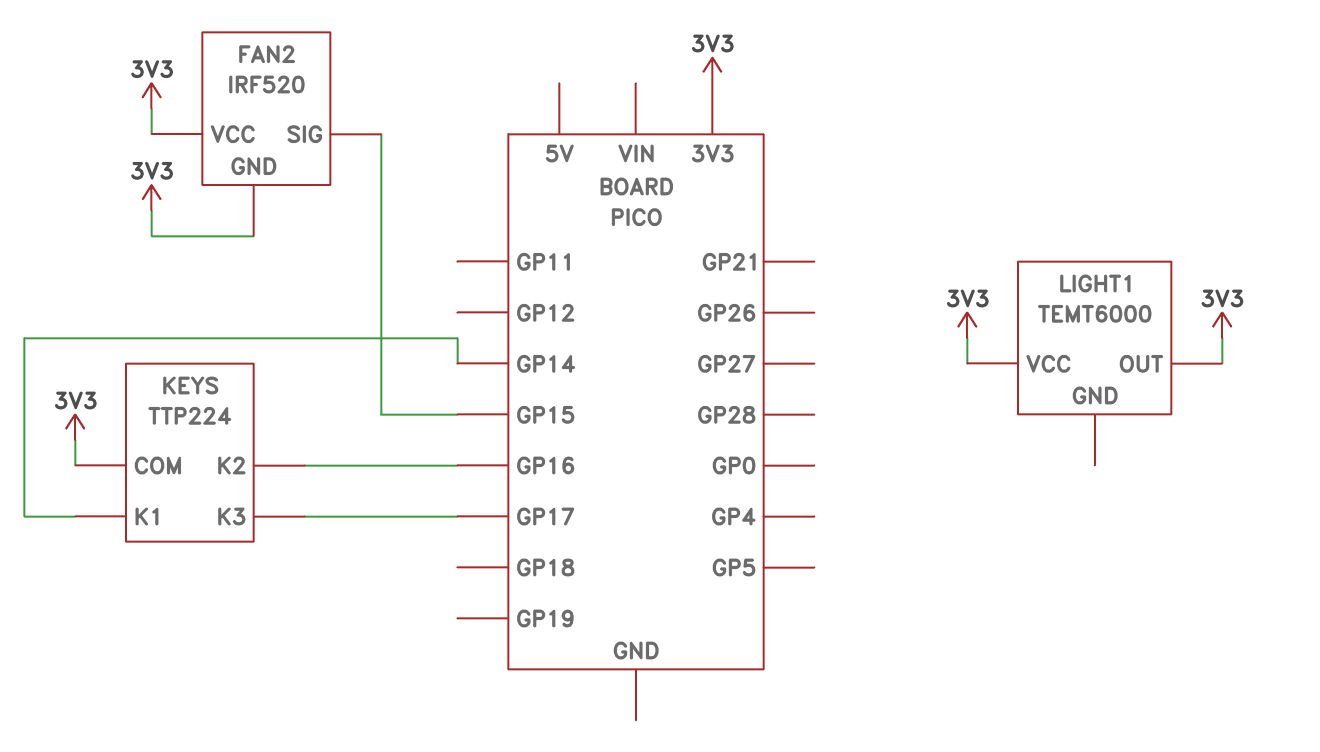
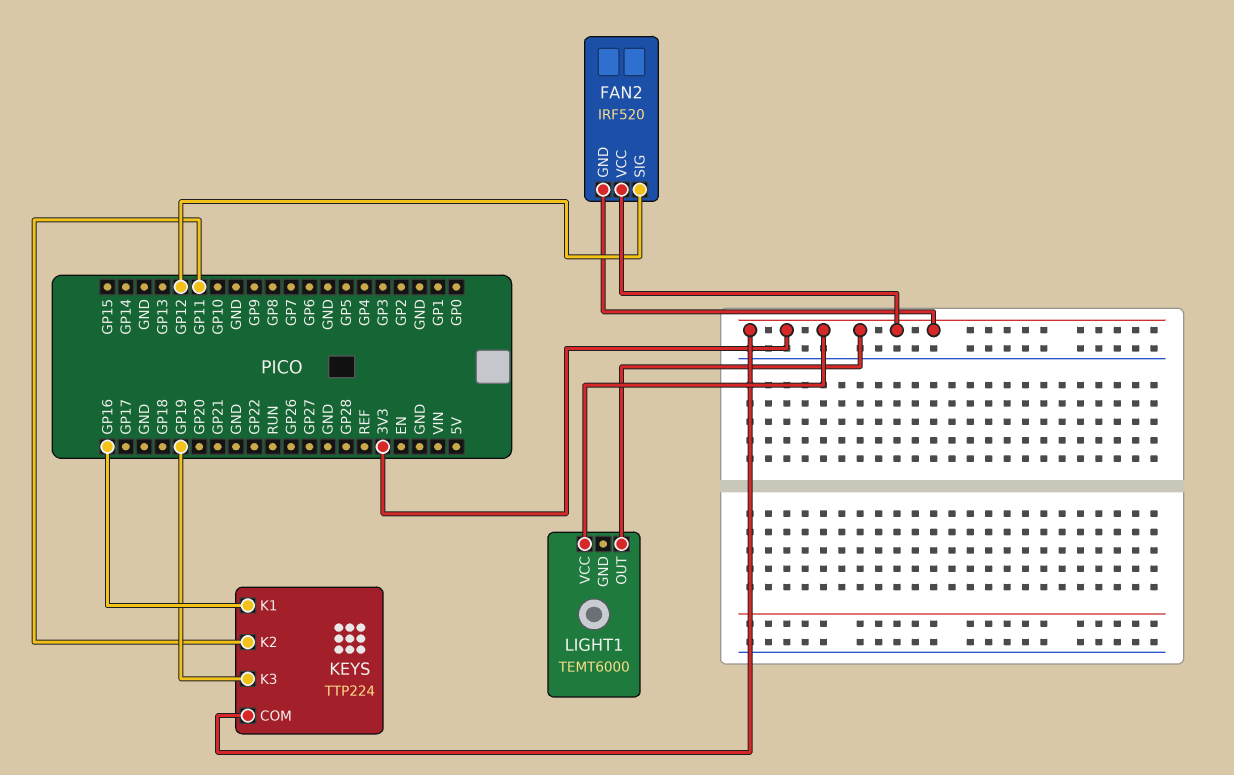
FAN2 pin SIG: GP15 -> GP12
KEYS pin K1: GP14 -> GP16
KEYS pin K2: GP16 -> GP11
KEYS pin K3: GP17 -> GP19

